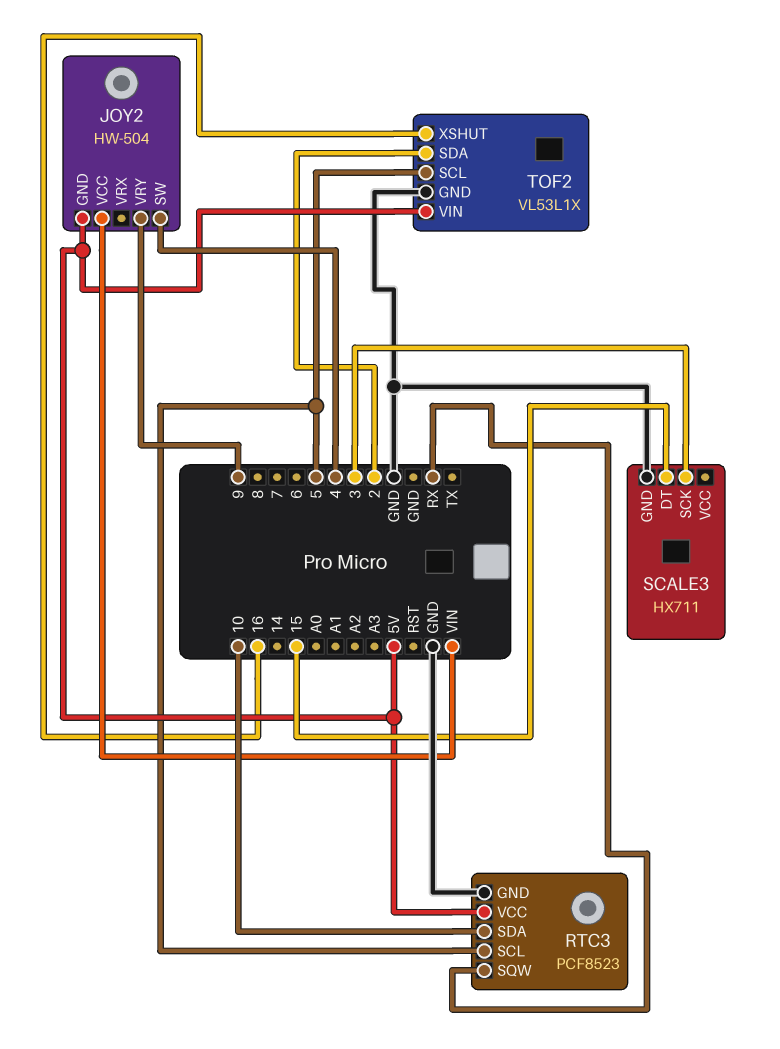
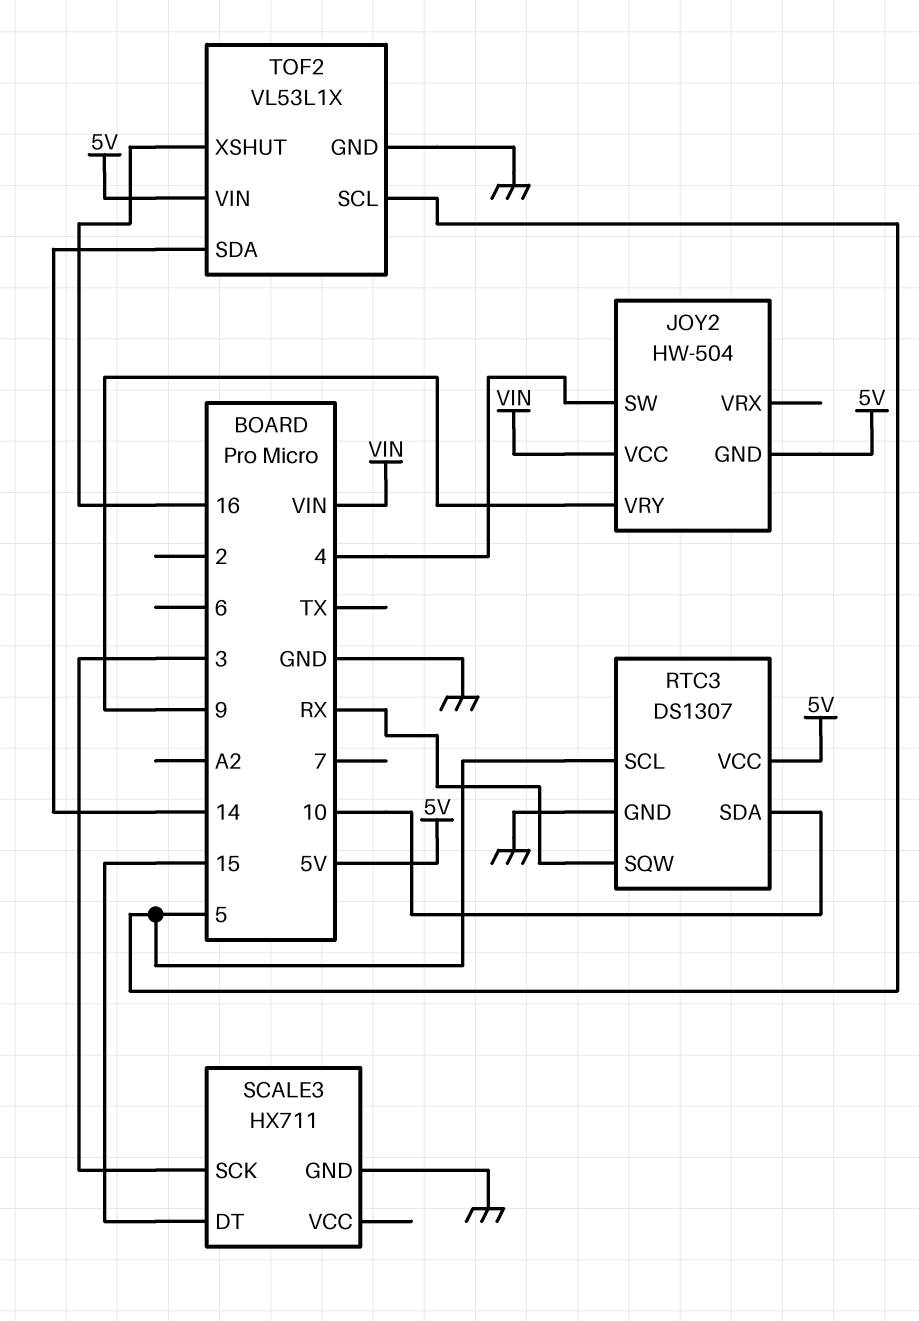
RTC3: PCF8523 -> DS1307
TOF2 pin SDA: 2 -> 14

